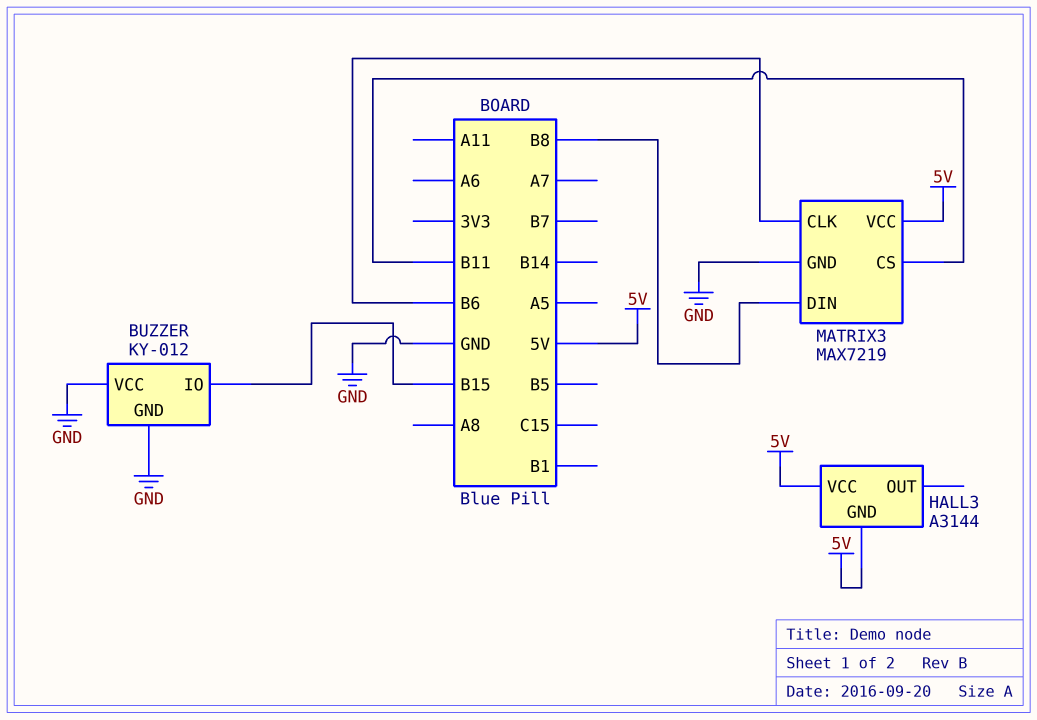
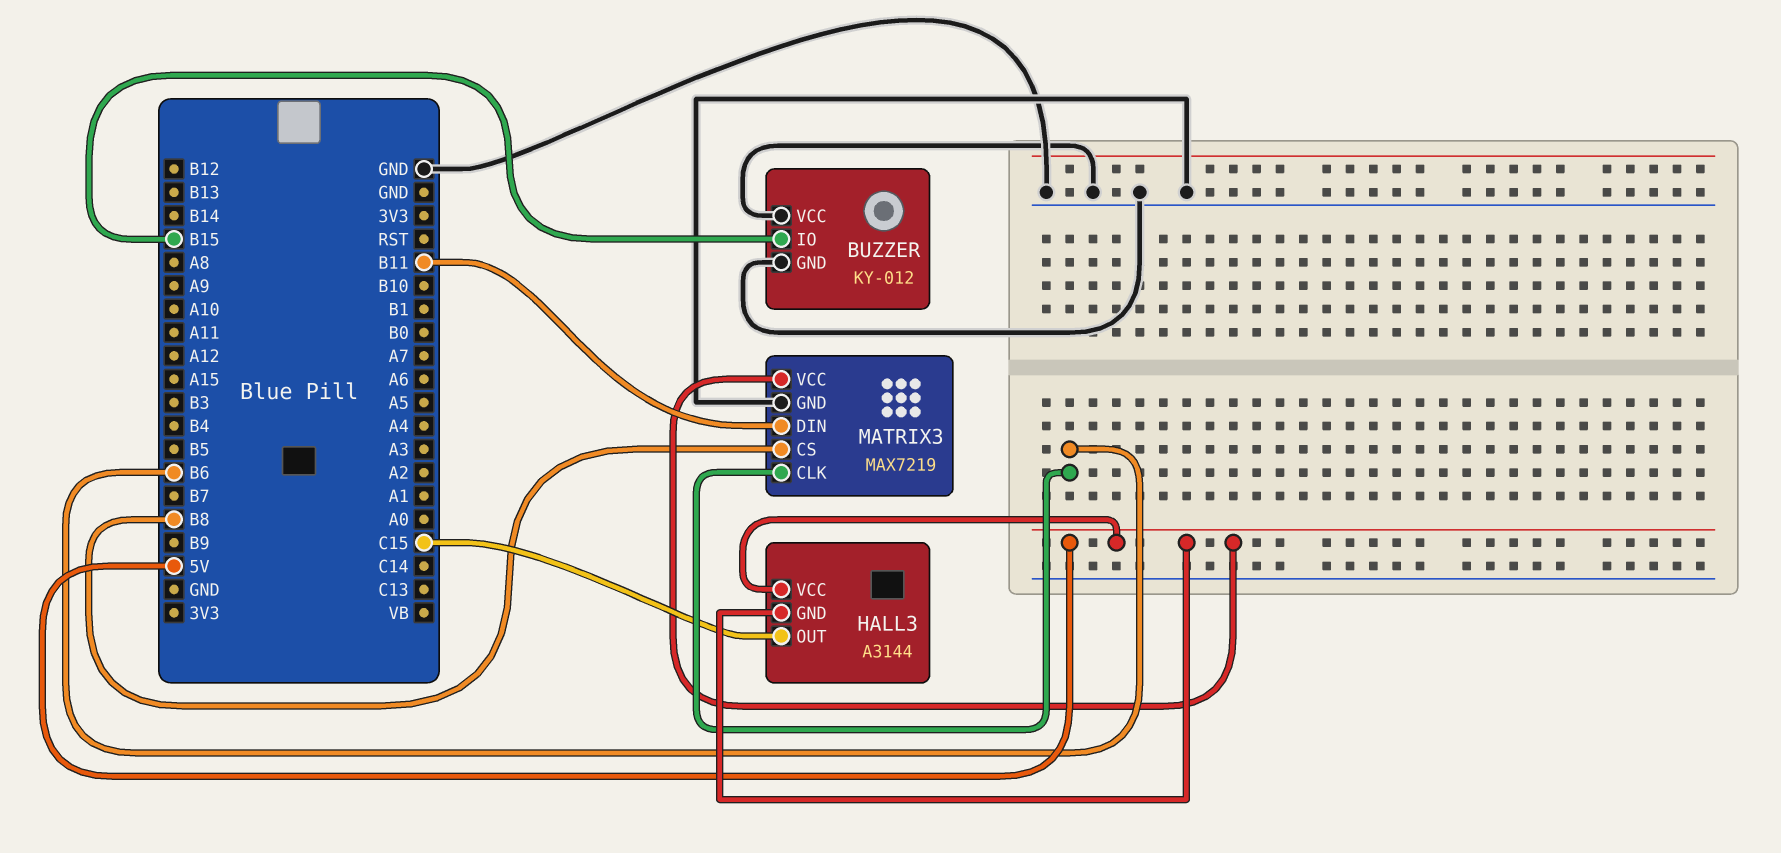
HALL3 pin OUT: none -> C15
MATRIX3 pin CS: B11 -> B8
MATRIX3 pin DIN: B8 -> B11

